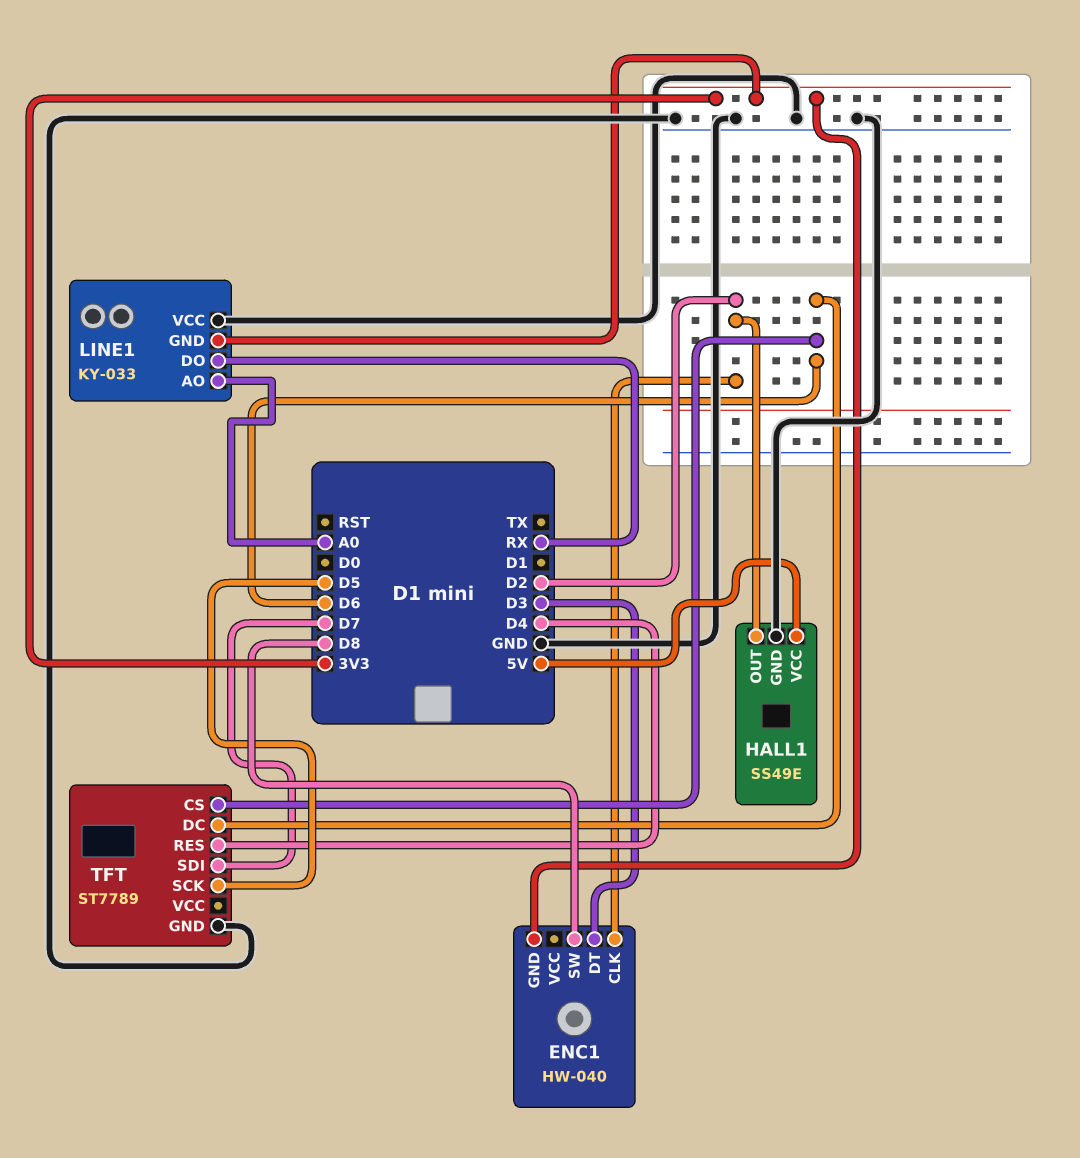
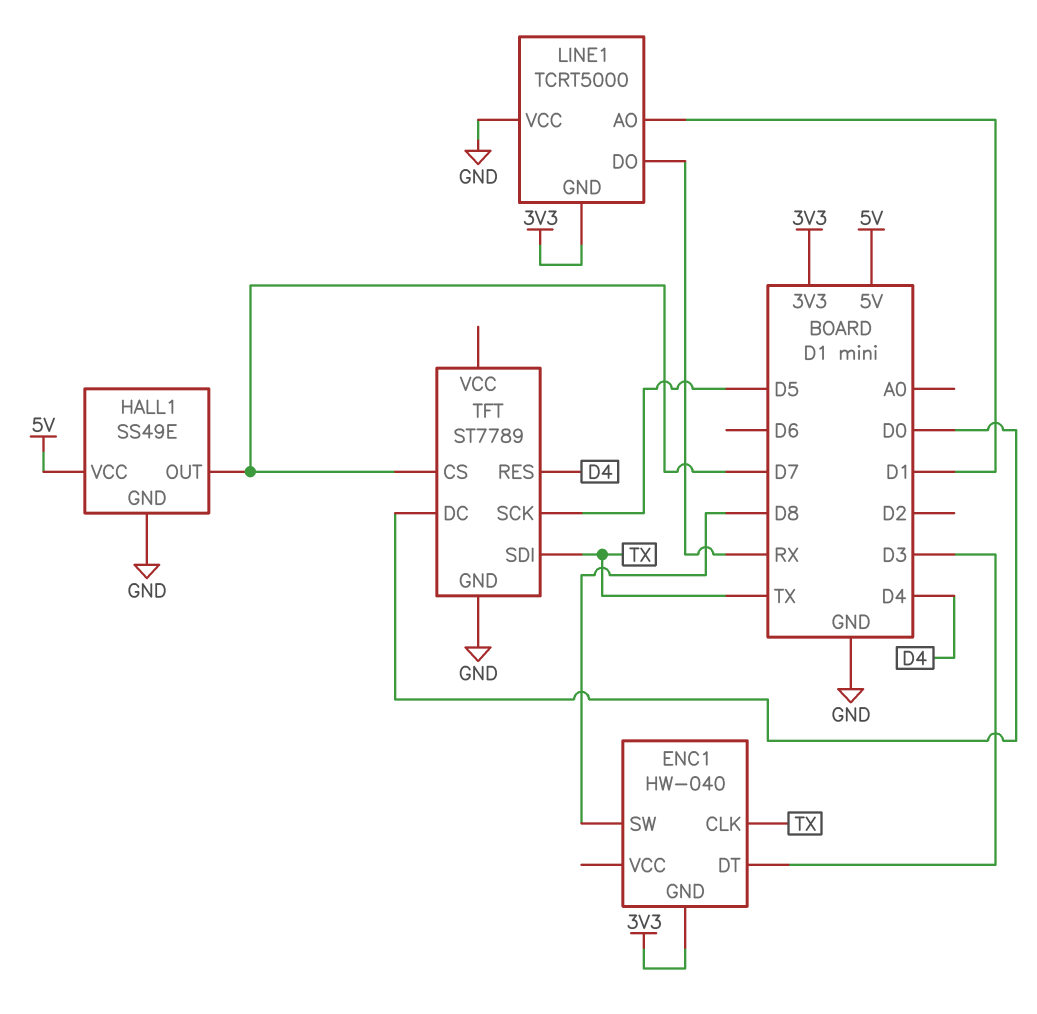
ENC1 pin CLK: D2 -> TX
HALL1 pin OUT: D2 -> D7
LINE1: KY-033 -> TCRT5000
LINE1 pin AO: A0 -> D1
TFT pin CS: D6 -> D7
TFT pin DC: D6 -> D0
TFT pin SDI: D7 -> TX

